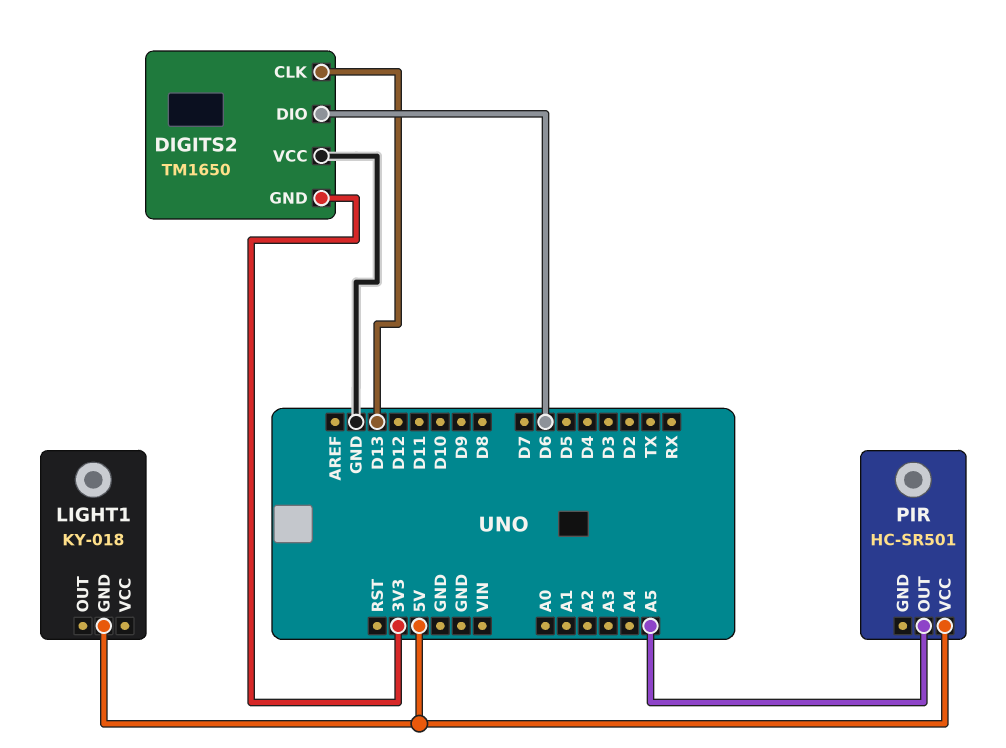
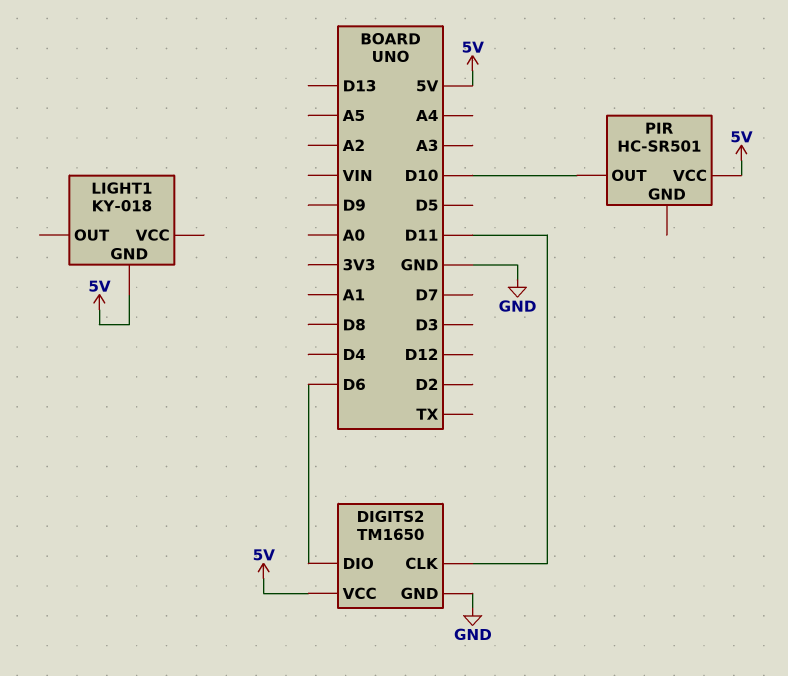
DIGITS2 pin CLK: D13 -> D11
DIGITS2 pin GND: 3V3 -> GND
DIGITS2 pin VCC: GND -> 5V
PIR pin OUT: A5 -> D10

